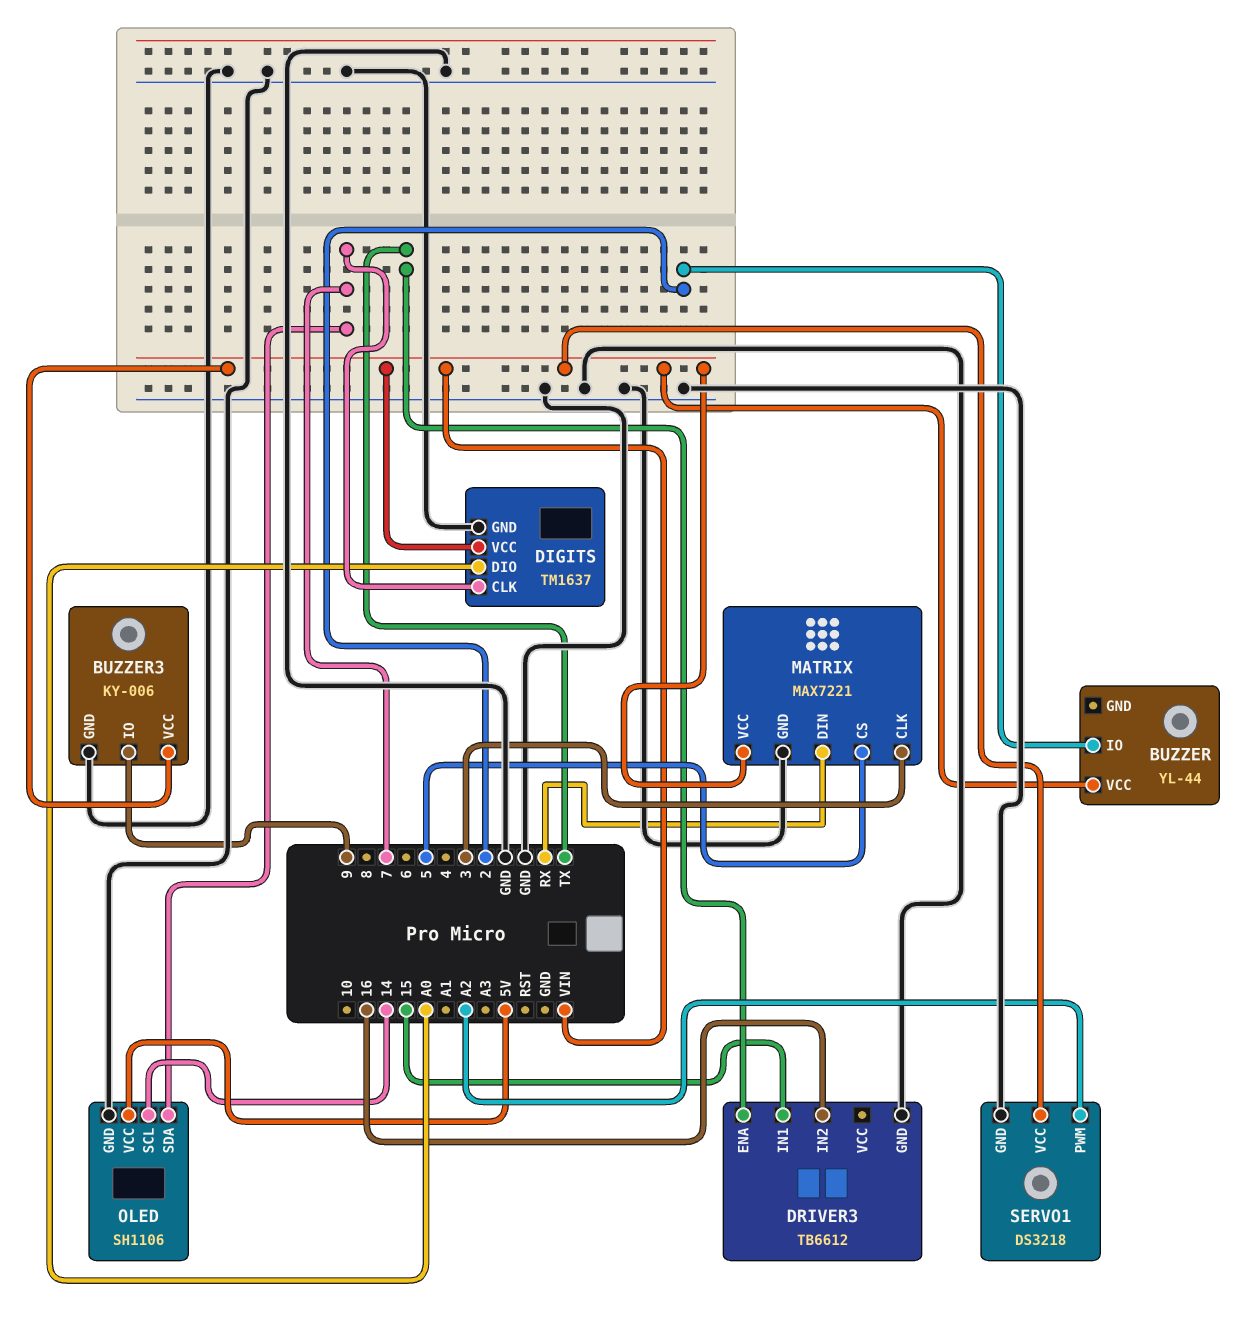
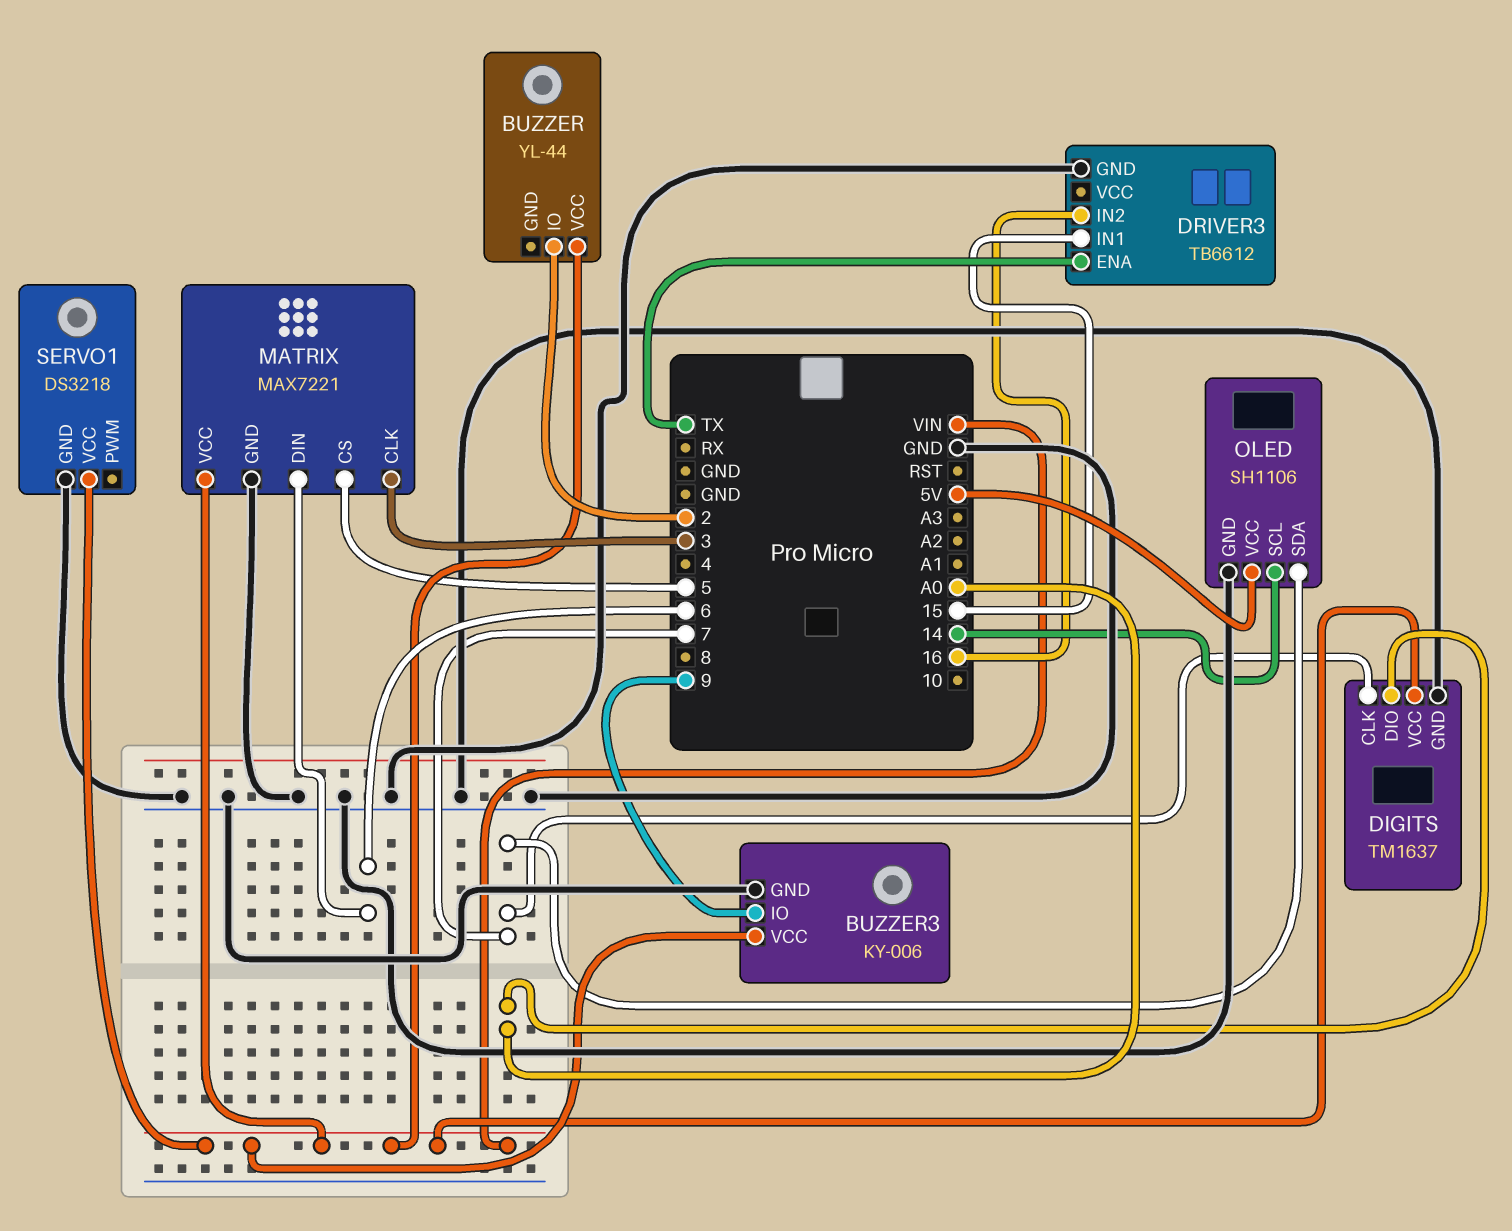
MATRIX pin DIN: RX -> 6
SERVO1 pin PWM: A2 -> none

